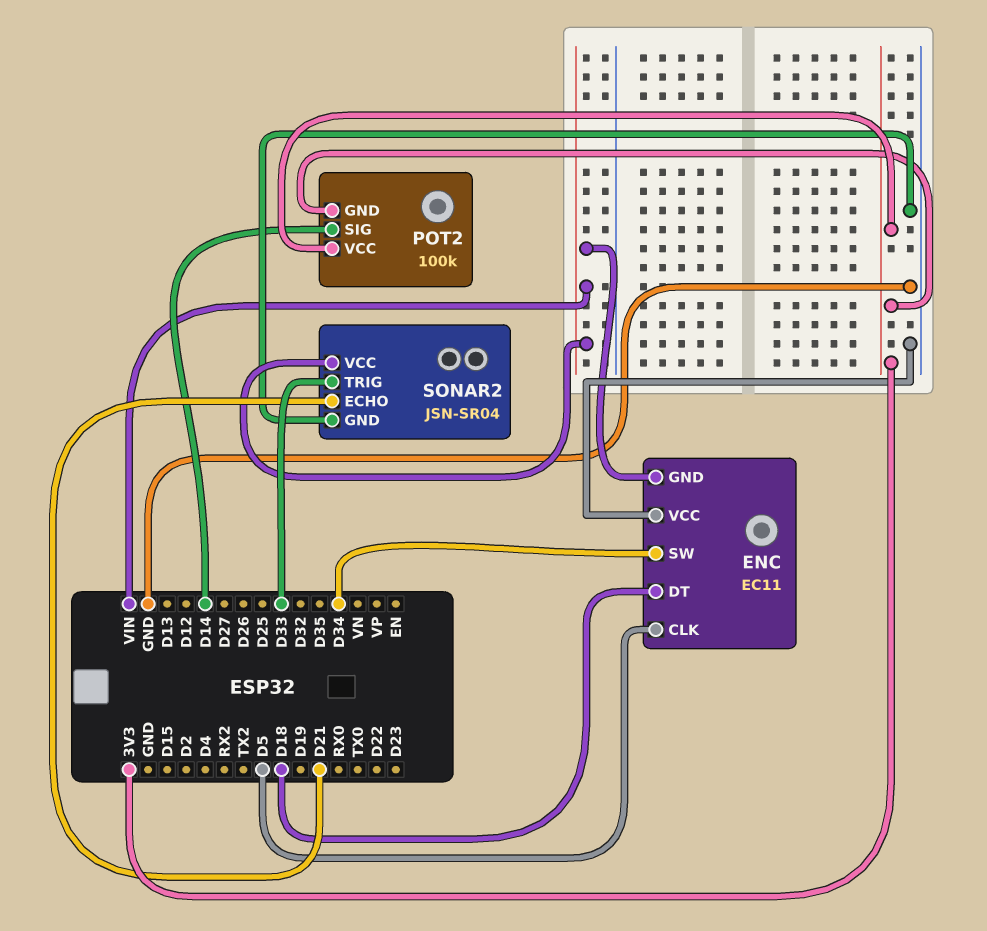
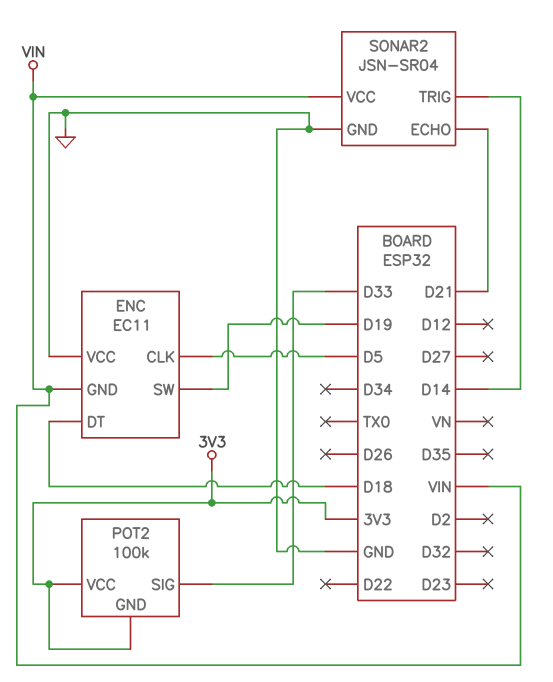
ENC pin SW: D34 -> D19
POT2 pin SIG: D14 -> D33
SONAR2 pin TRIG: D33 -> D14

